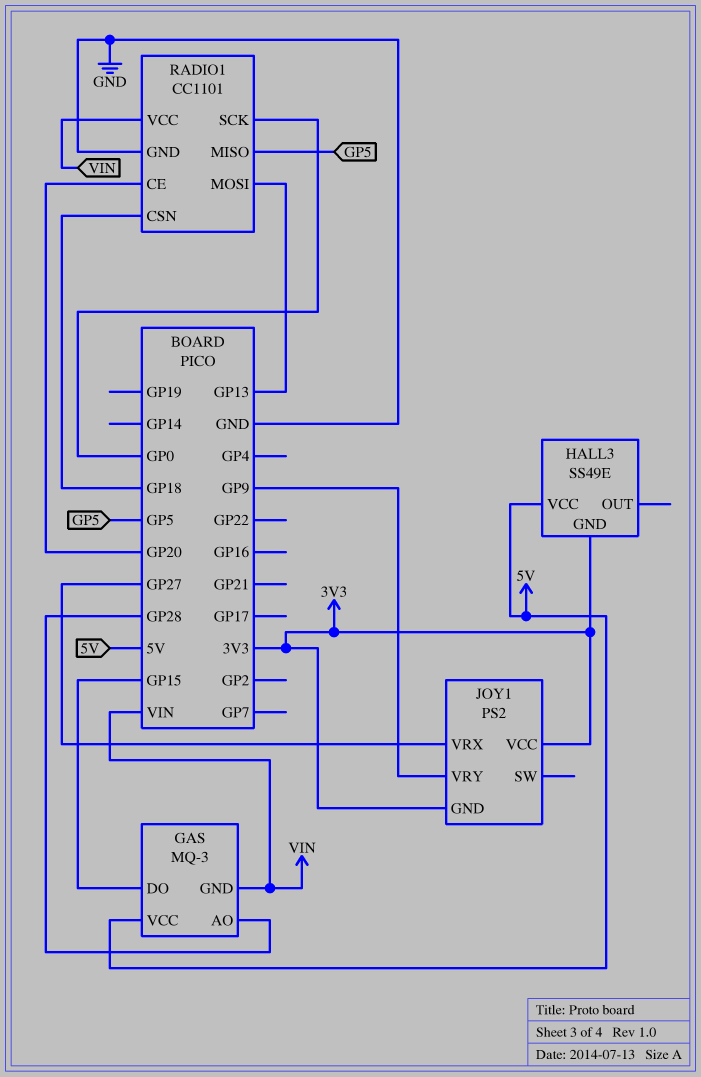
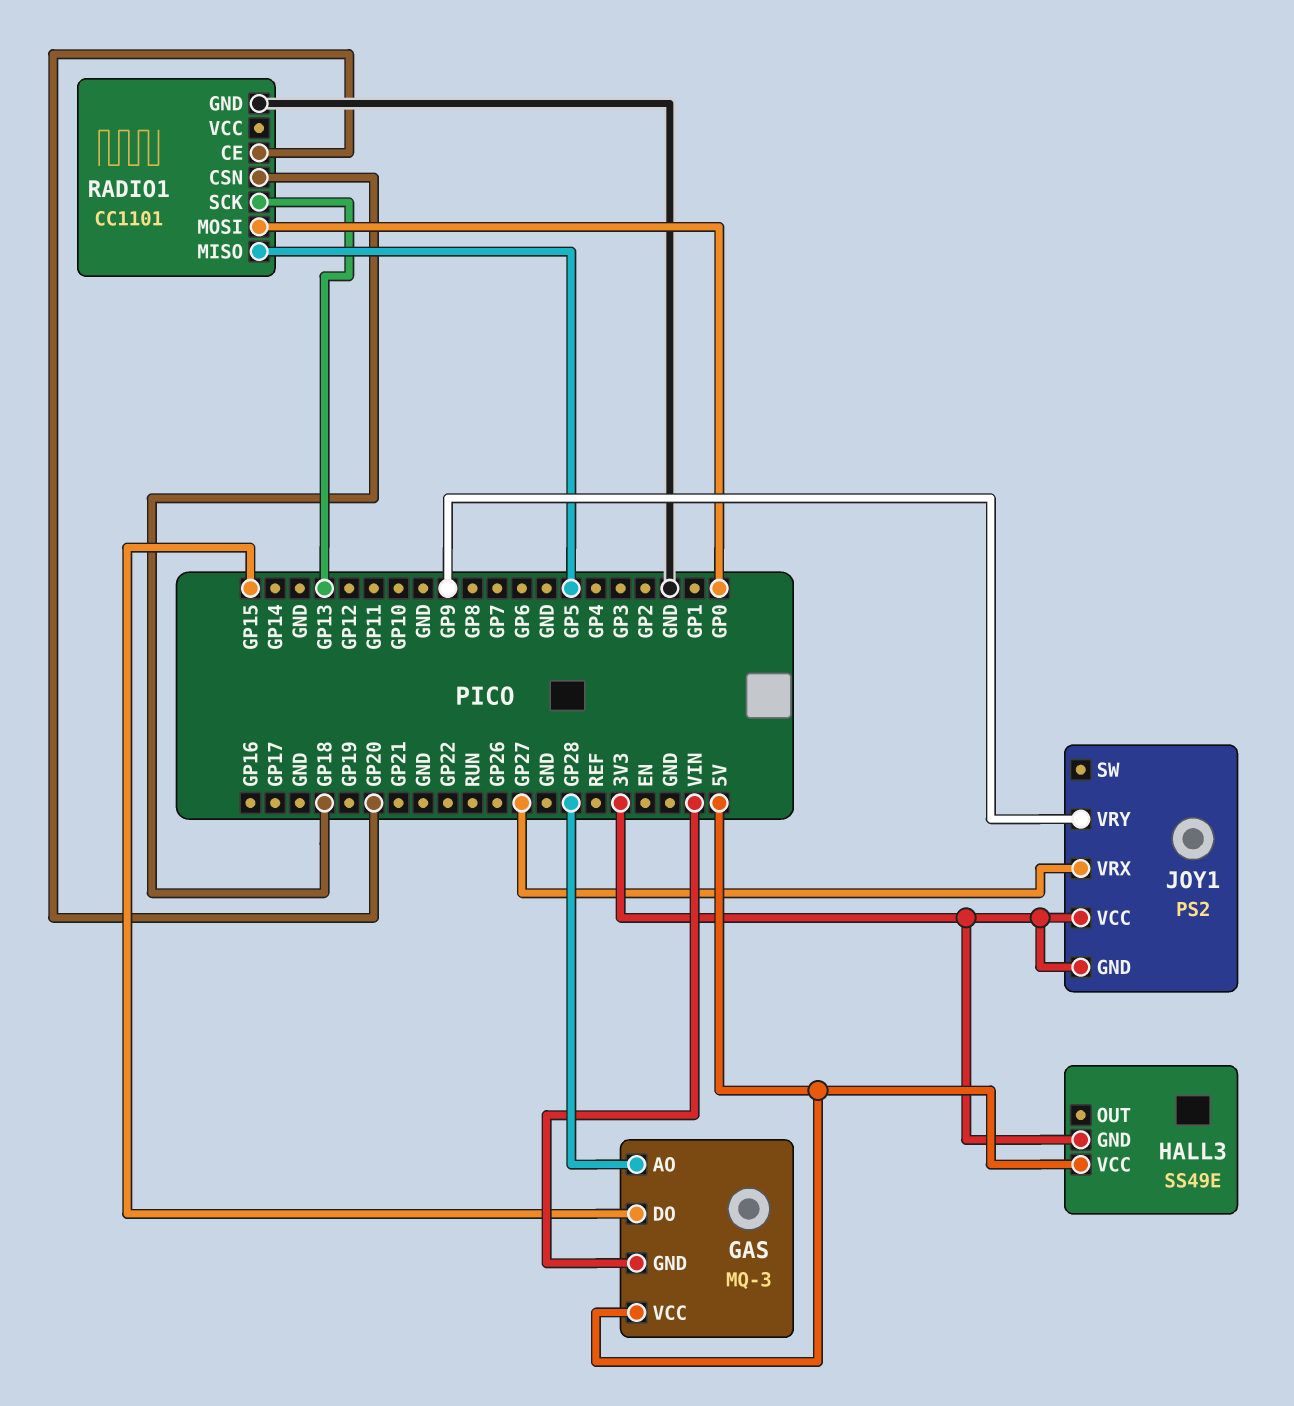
RADIO1 pin MOSI: GP13 -> GP0
RADIO1 pin SCK: GP0 -> GP13
RADIO1 pin VCC: VIN -> none

